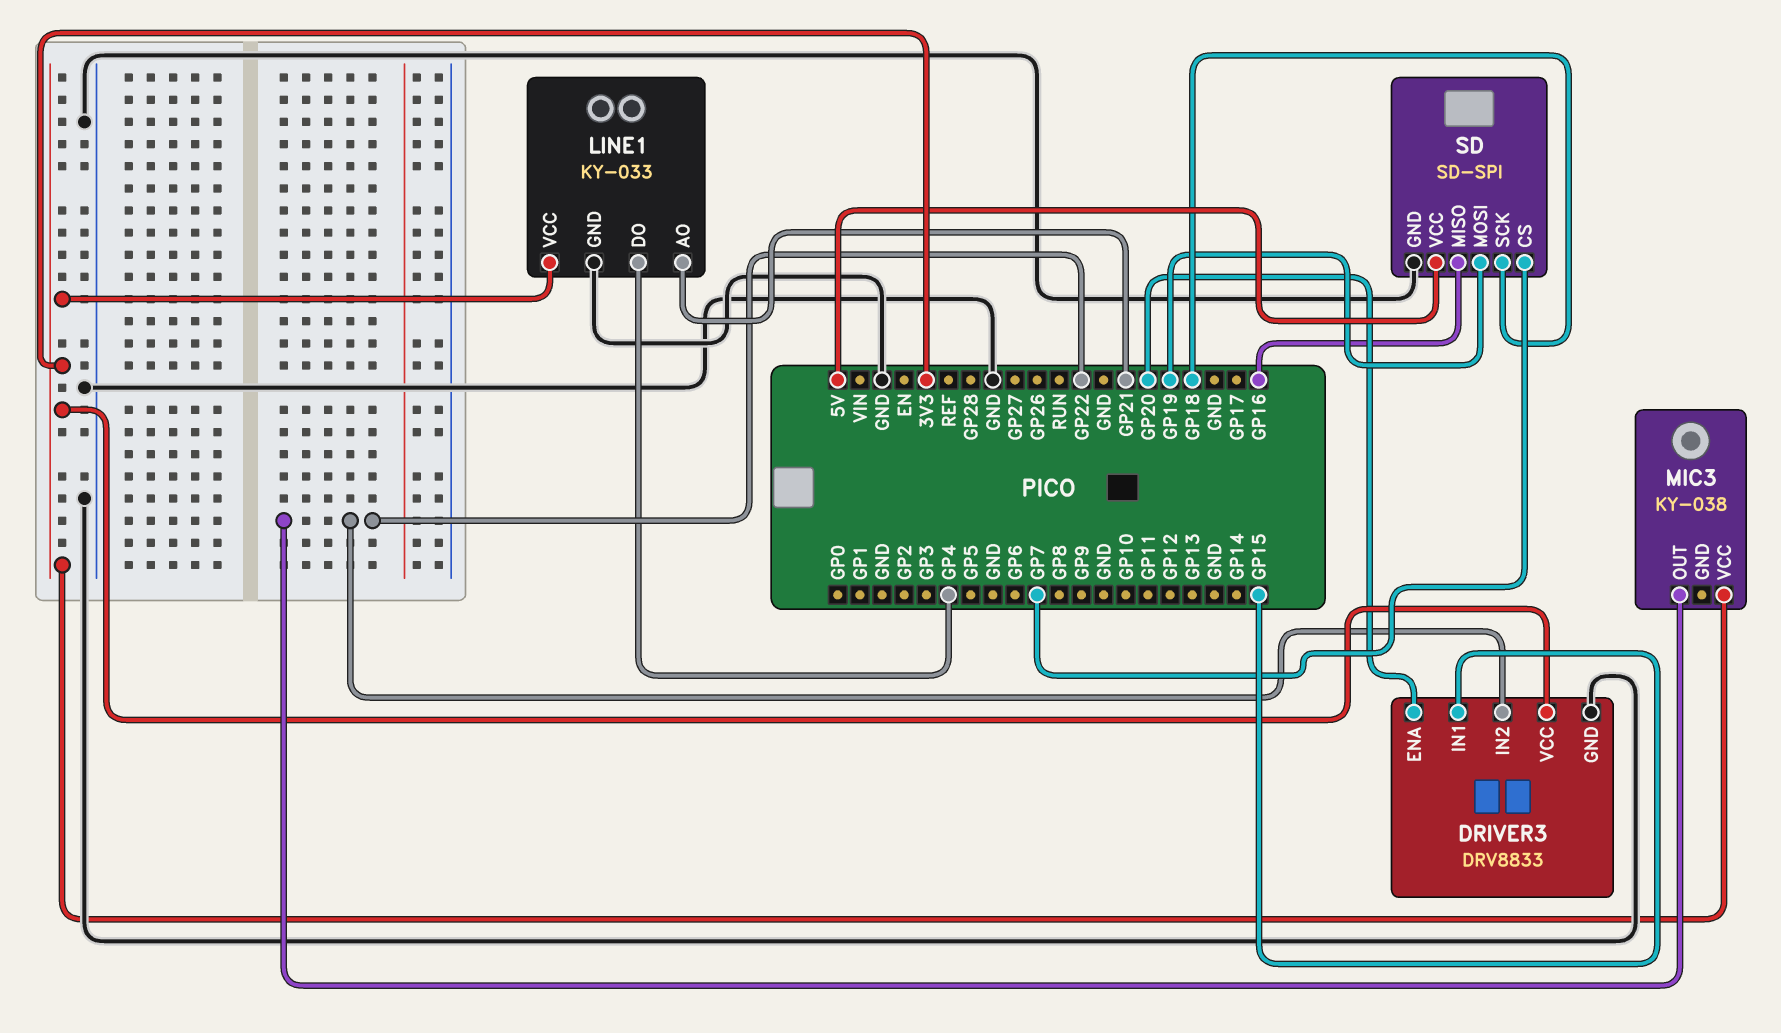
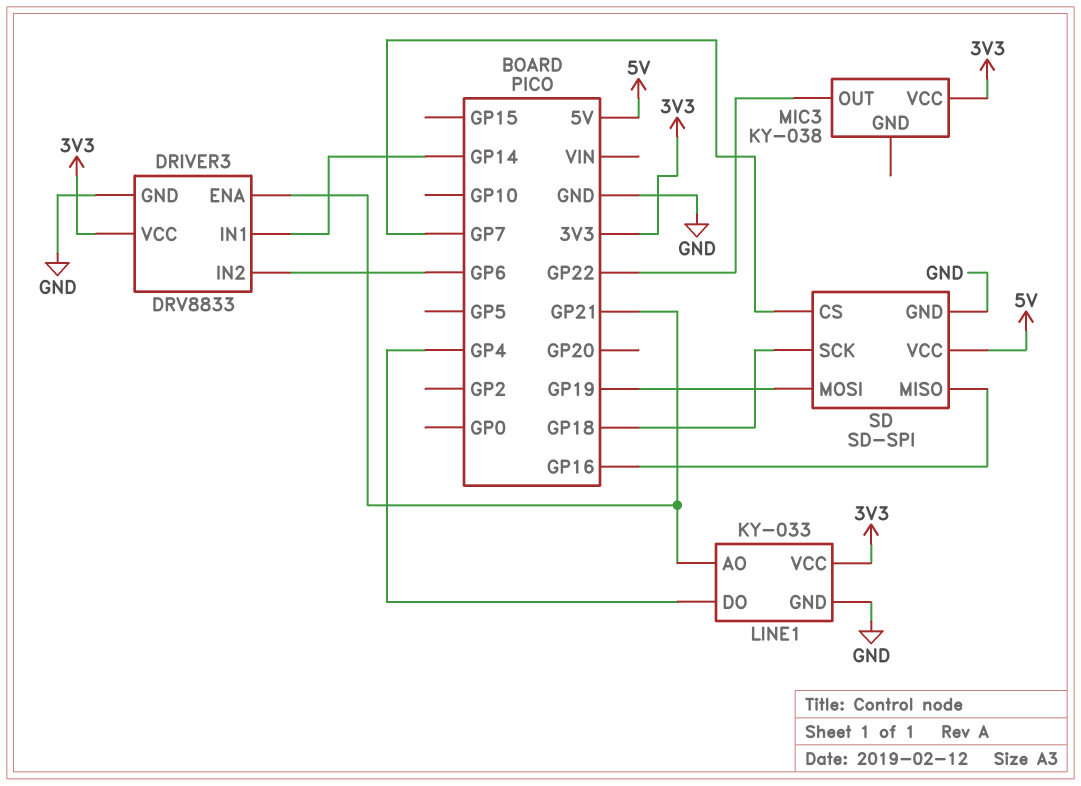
DRIVER3 pin ENA: GP20 -> GP21
DRIVER3 pin IN1: GP15 -> GP14
DRIVER3 pin IN2: GP22 -> GP6

